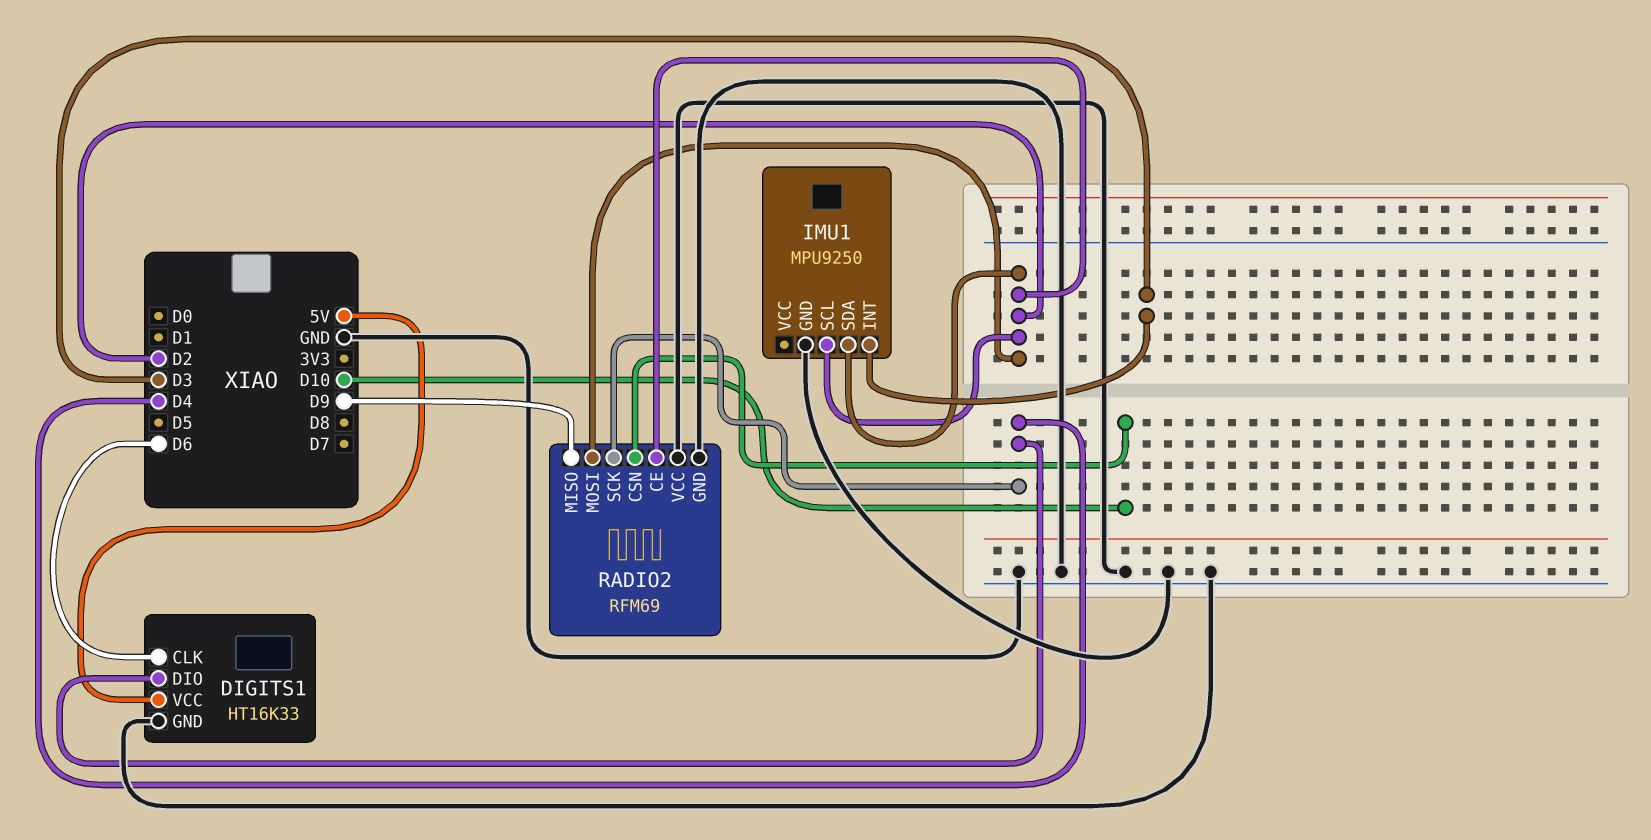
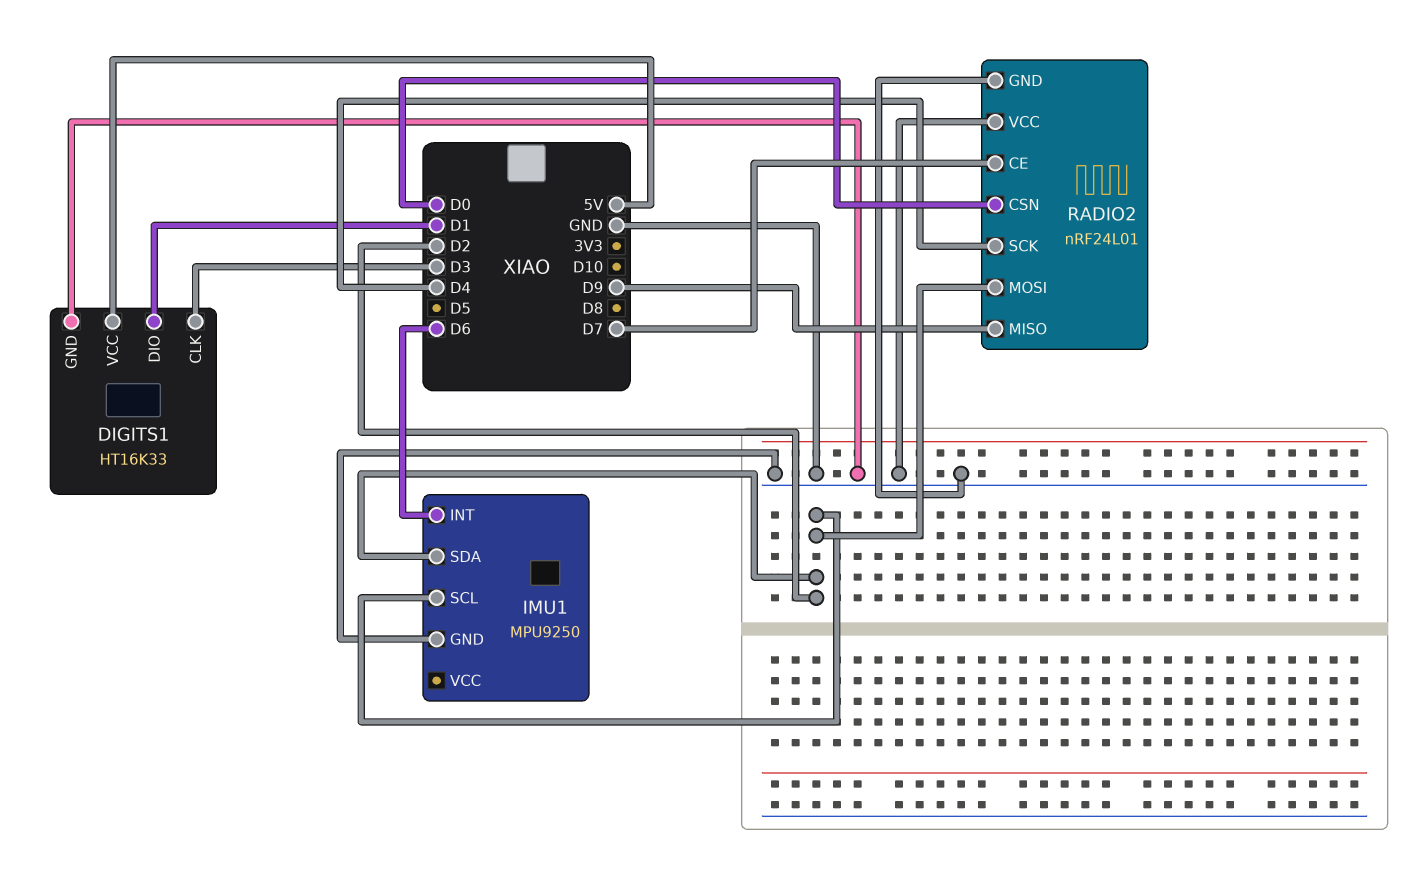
DIGITS1 pin CLK: D6 -> D3
DIGITS1 pin DIO: D4 -> D1
IMU1 pin INT: D3 -> D6
RADIO2: RFM69 -> nRF24L01
RADIO2 pin CE: D2 -> D7
RADIO2 pin CSN: D10 -> D0

